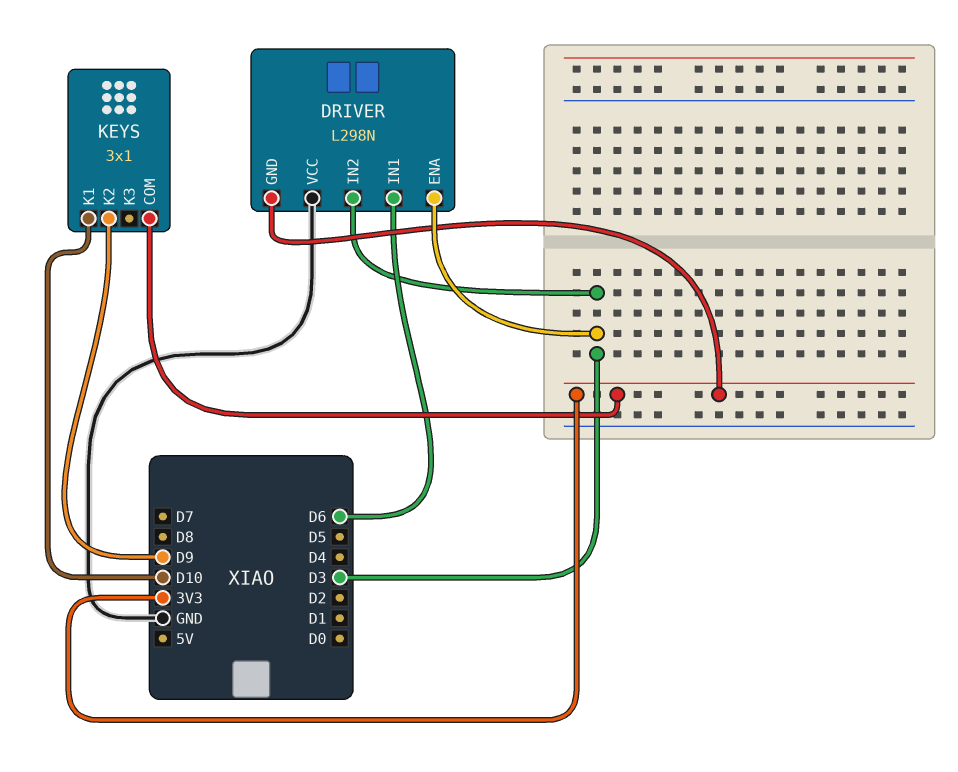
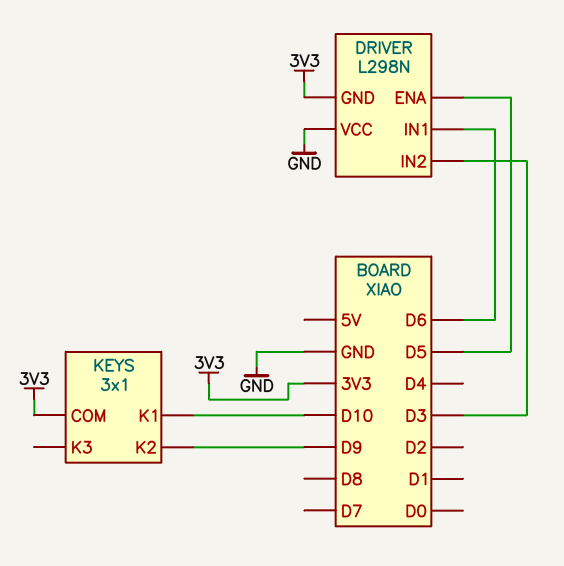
DRIVER pin ENA: D3 -> D5

